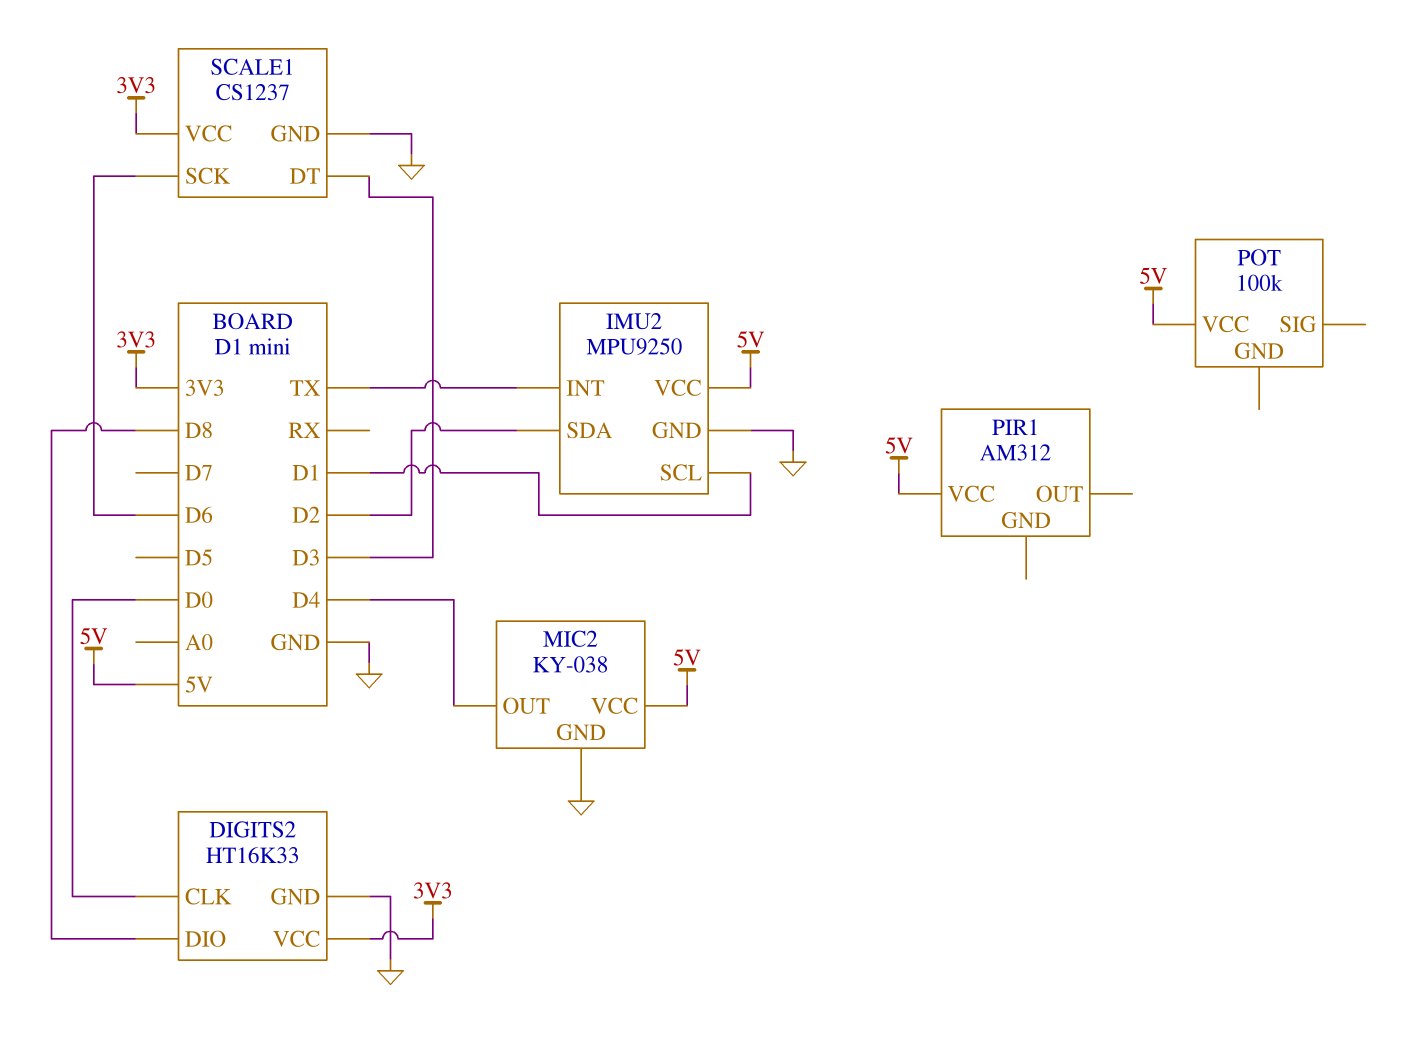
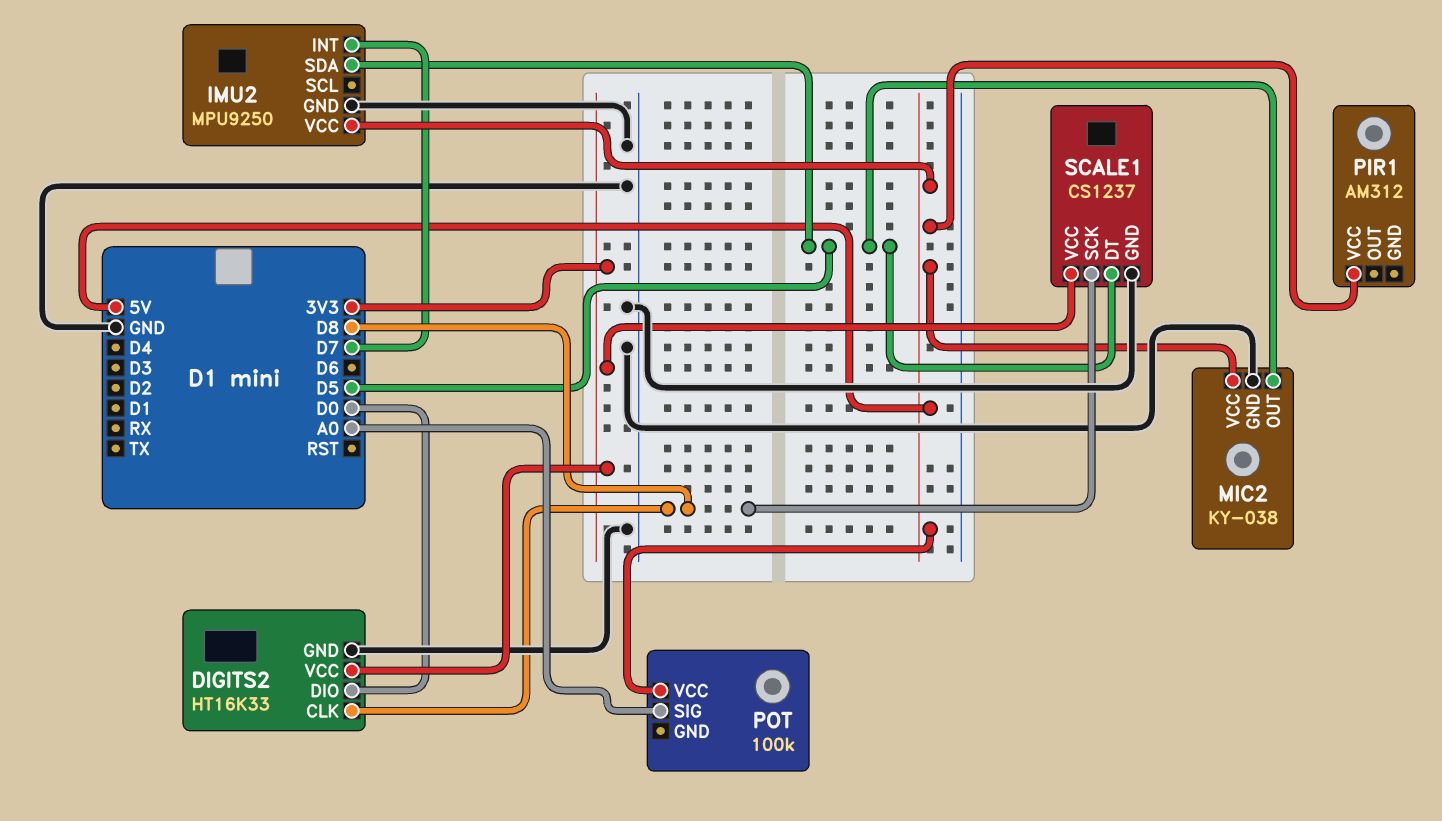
DIGITS2 pin CLK: D0 -> D8
DIGITS2 pin DIO: D8 -> D0
IMU2 pin INT: TX -> D7
IMU2 pin SCL: D1 -> none
IMU2 pin SDA: D2 -> D5
MIC2 pin OUT: D4 -> D5
POT pin SIG: none -> A0
SCALE1 pin DT: D3 -> D5
SCALE1 pin SCK: D6 -> D8

